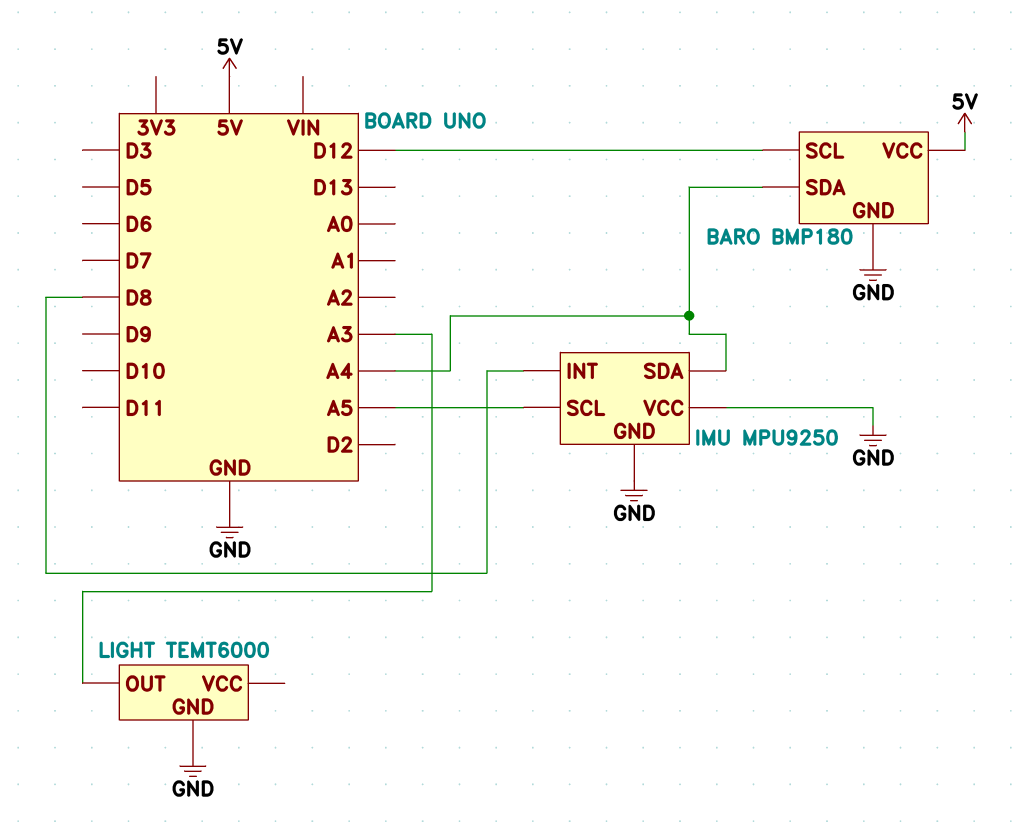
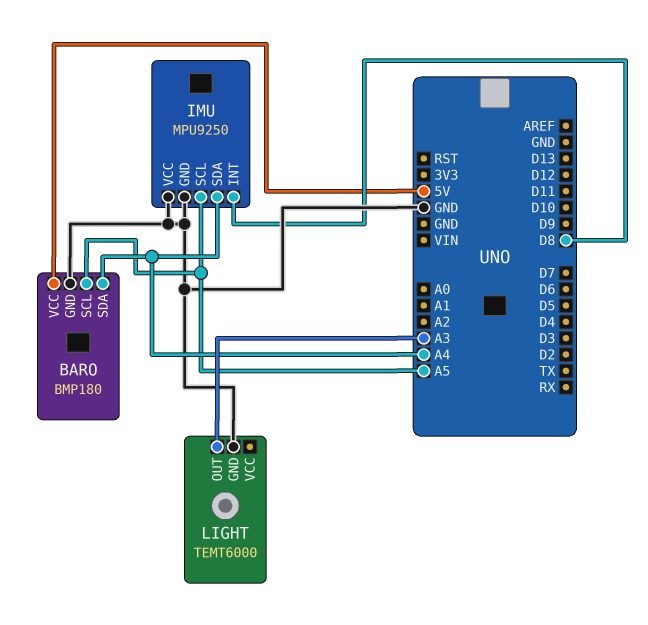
BARO pin SCL: D12 -> A5

